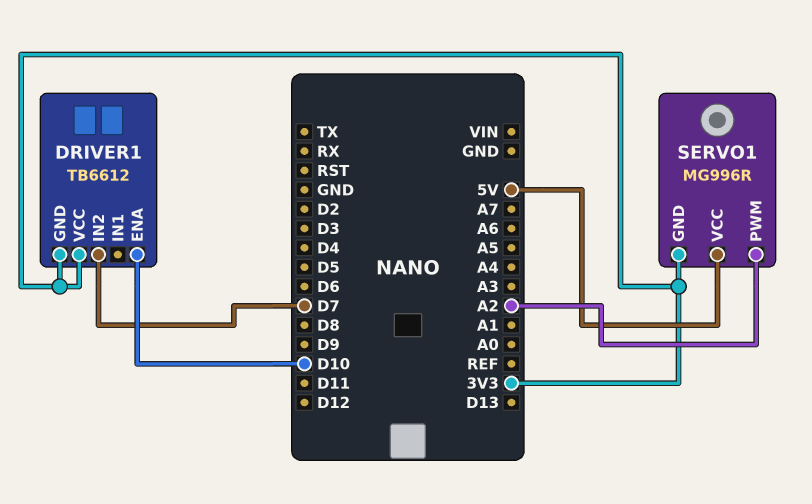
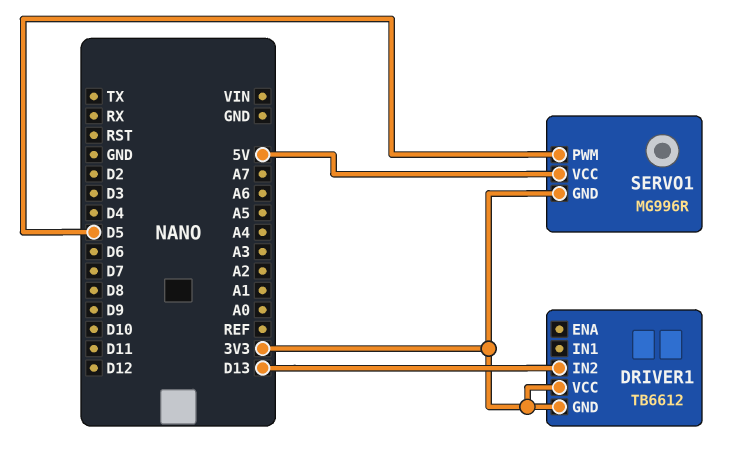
DRIVER1 pin ENA: D10 -> none
DRIVER1 pin IN2: D7 -> D13
SERVO1 pin PWM: A2 -> D5

